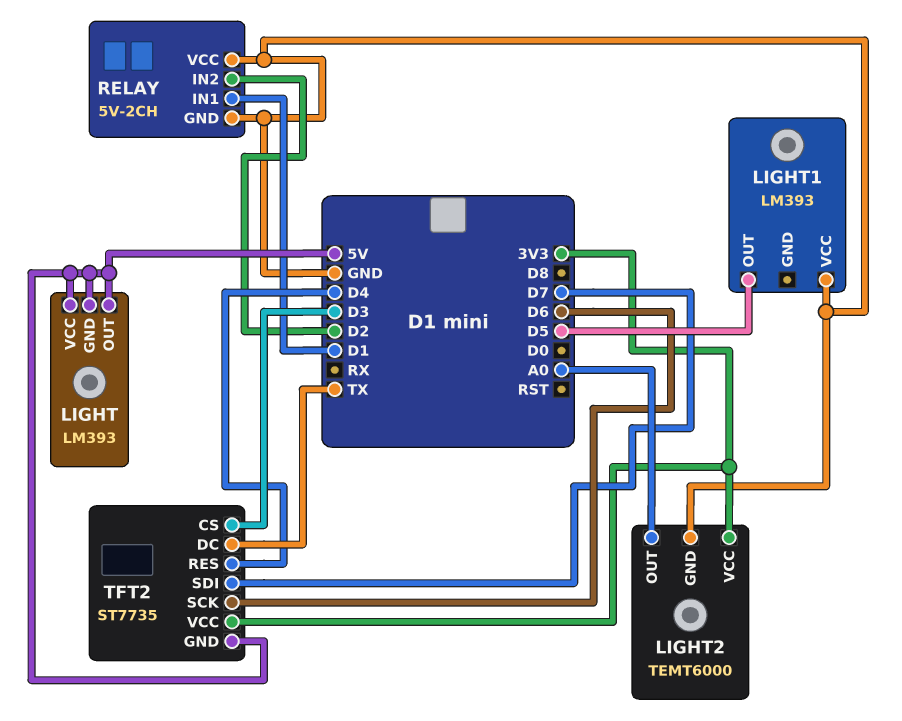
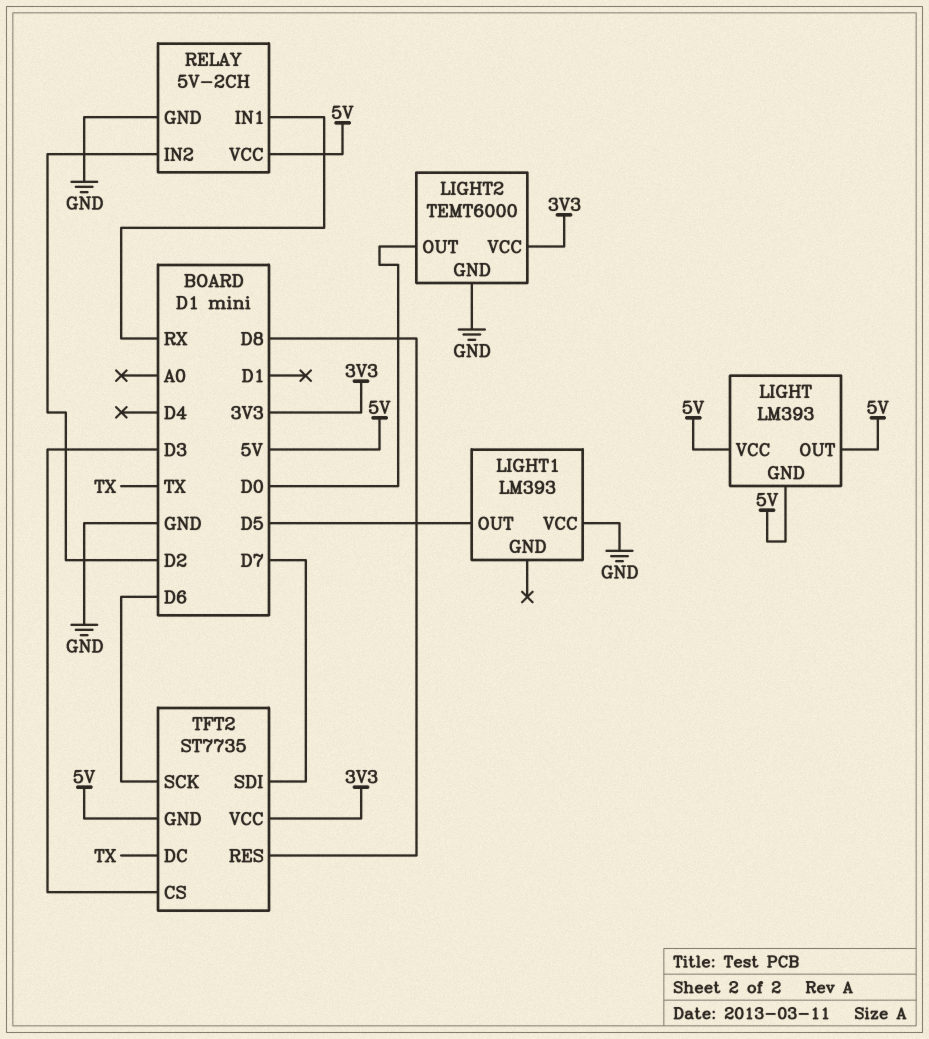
LIGHT2 pin OUT: A0 -> D0
RELAY pin IN1: D1 -> RX
RELAY pin VCC: GND -> 5V
TFT2 pin RES: D4 -> D8

